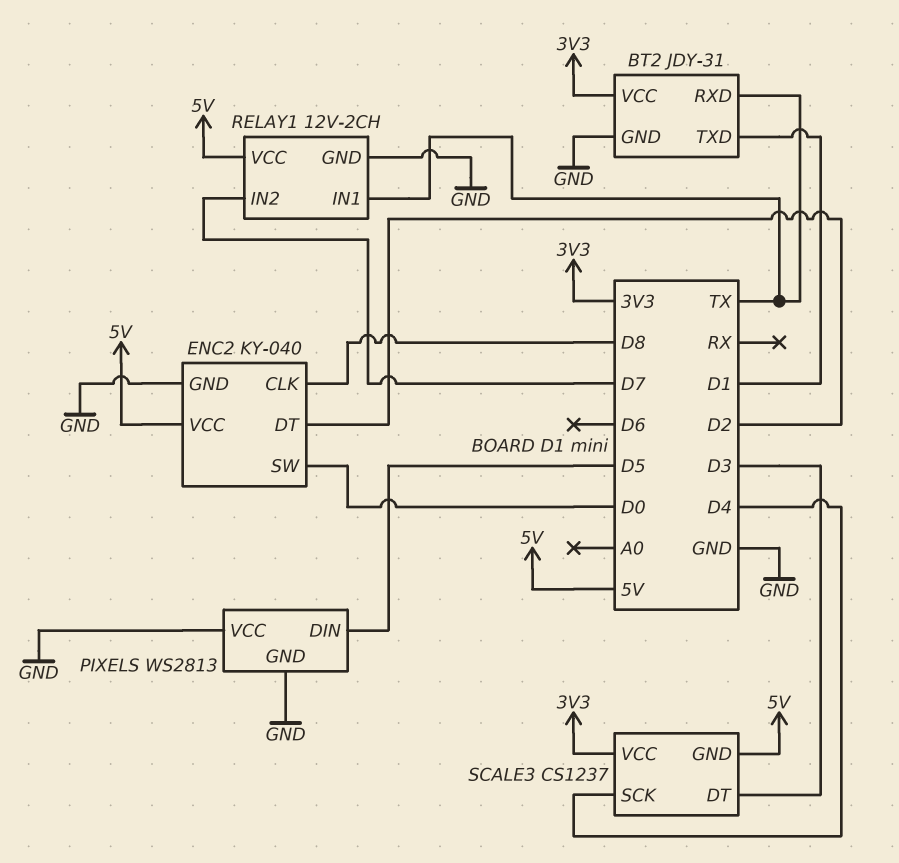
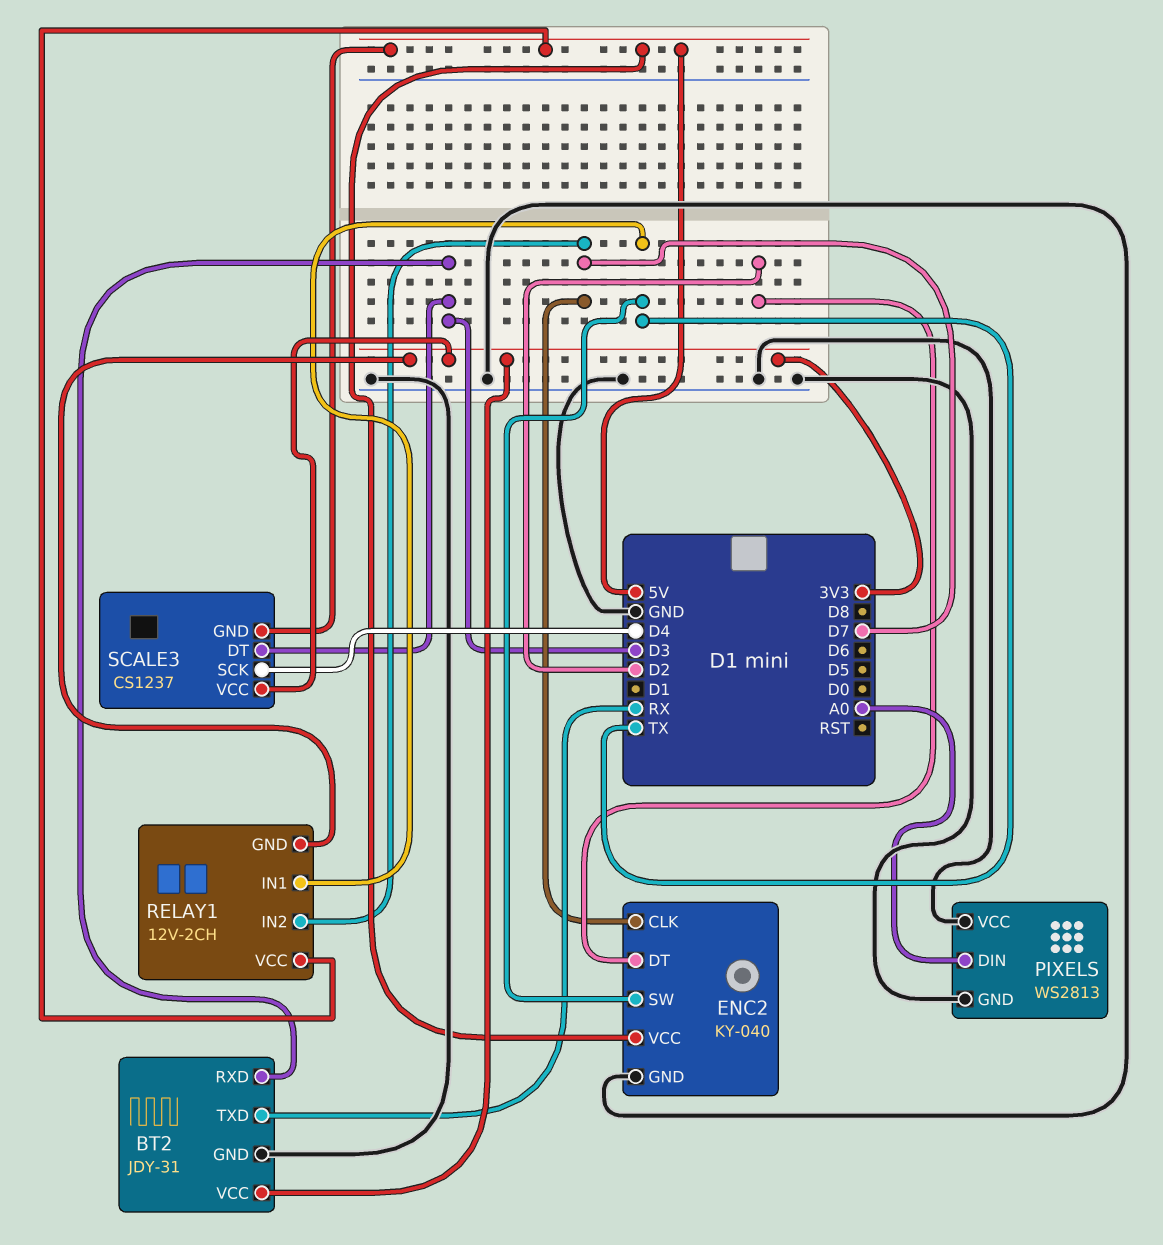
BT2 pin RXD: TX -> D3
BT2 pin TXD: D1 -> RX
ENC2 pin CLK: D8 -> D7
ENC2 pin SW: D0 -> TX
PIXELS pin DIN: D5 -> A0
RELAY1 pin GND: GND -> 3V3

